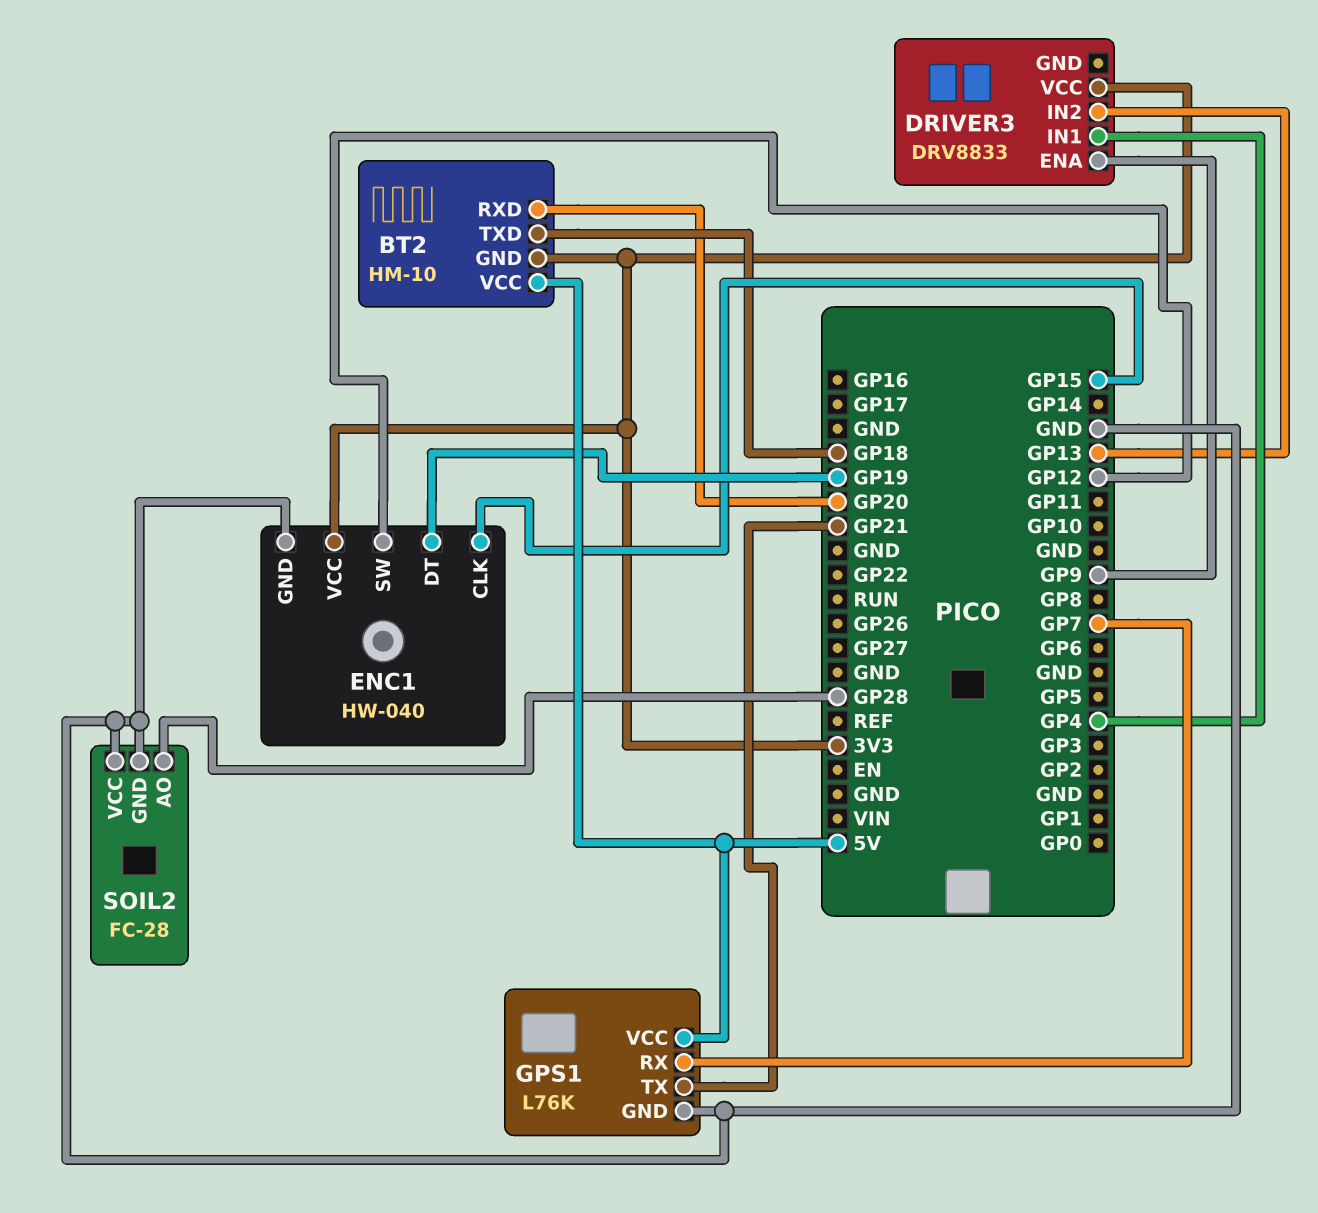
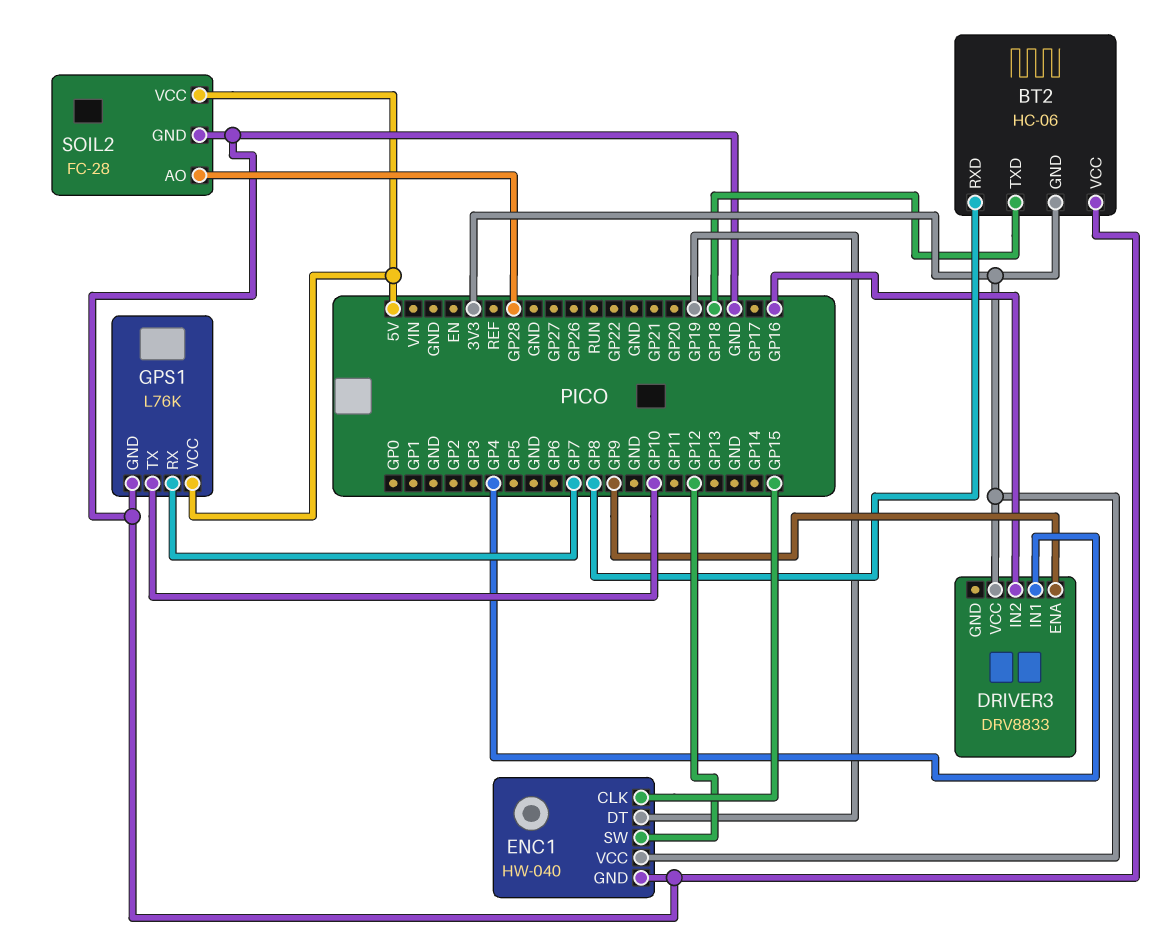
BT2: HM-10 -> HC-06
BT2 pin RXD: GP20 -> GP8
BT2 pin VCC: 5V -> GND
DRIVER3 pin IN2: GP13 -> GP16
GPS1 pin TX: GP21 -> GP10
SOIL2 pin VCC: GND -> 5V

